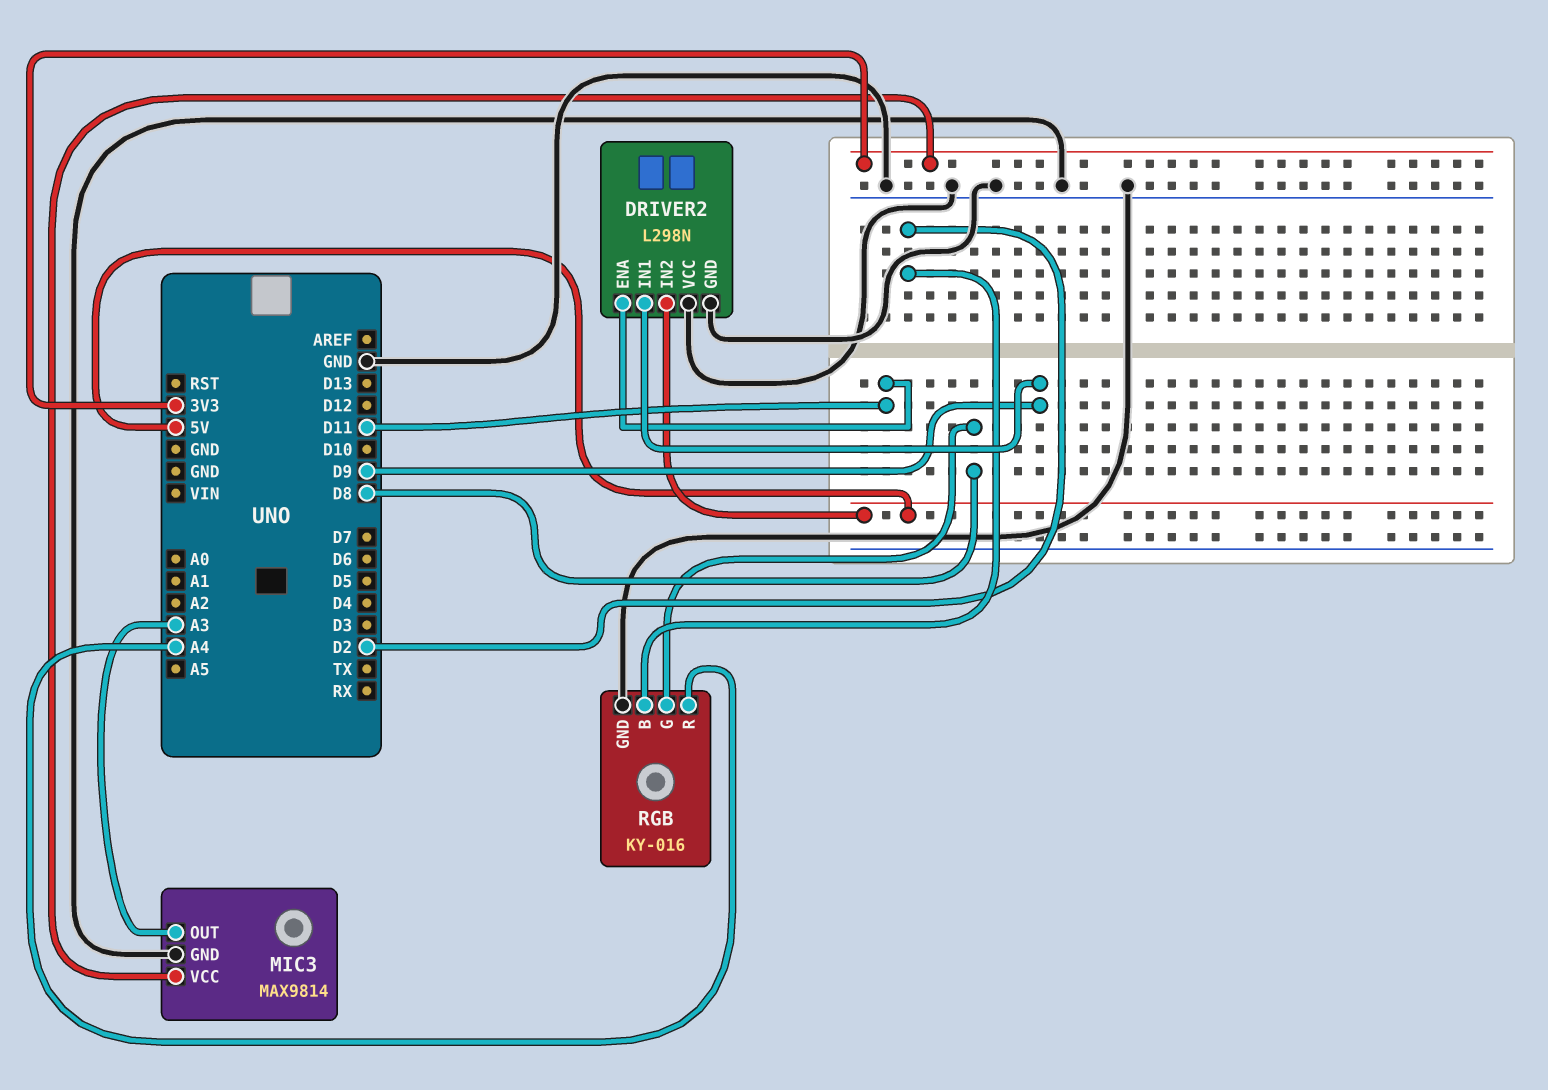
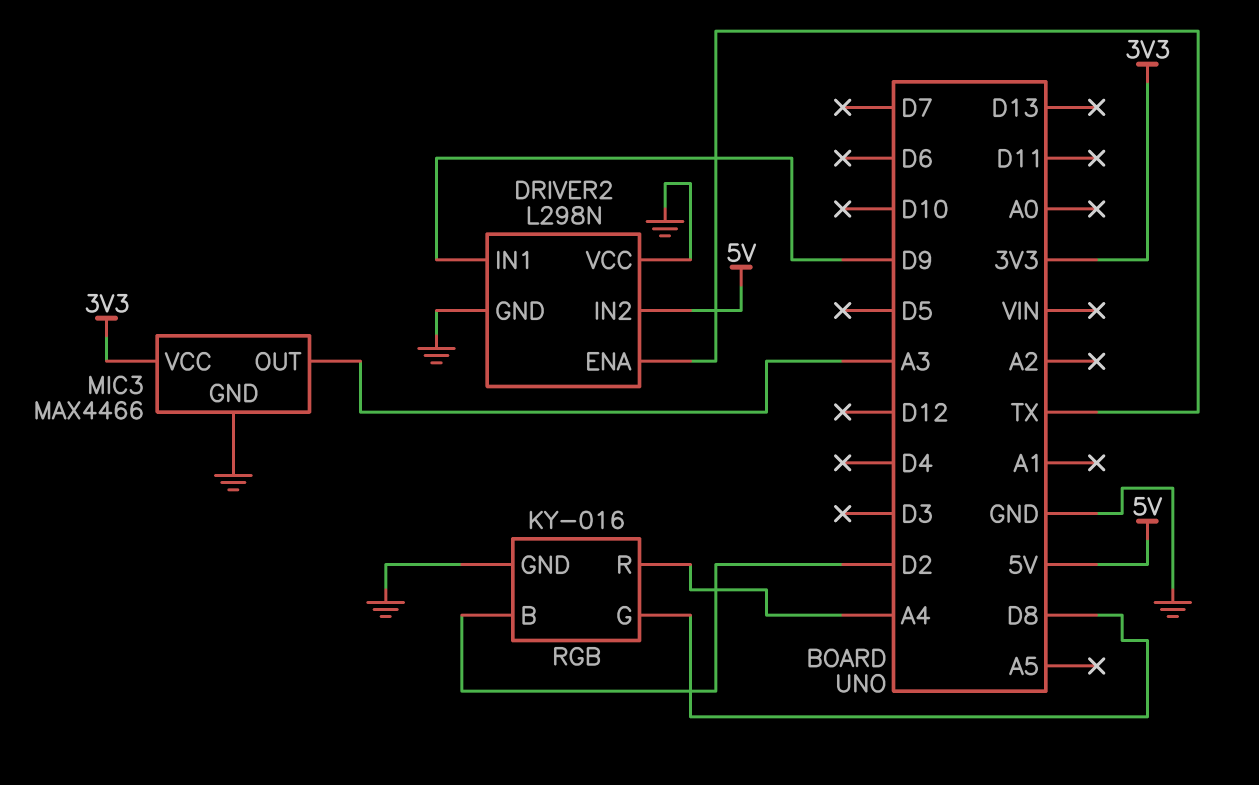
DRIVER2 pin ENA: D11 -> TX
MIC3: MAX9814 -> MAX4466

